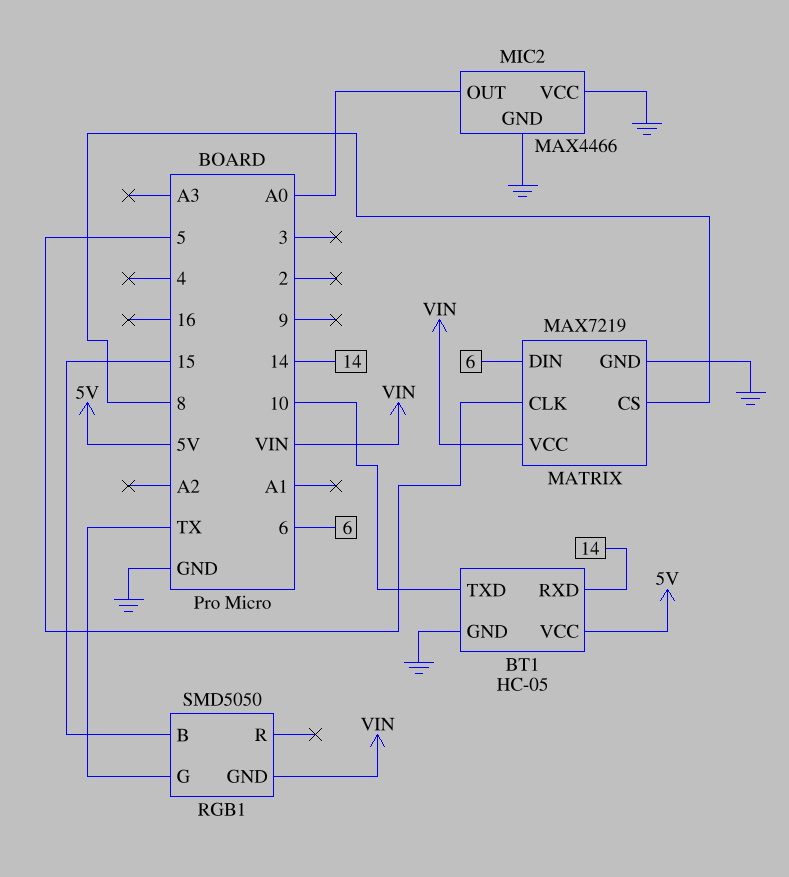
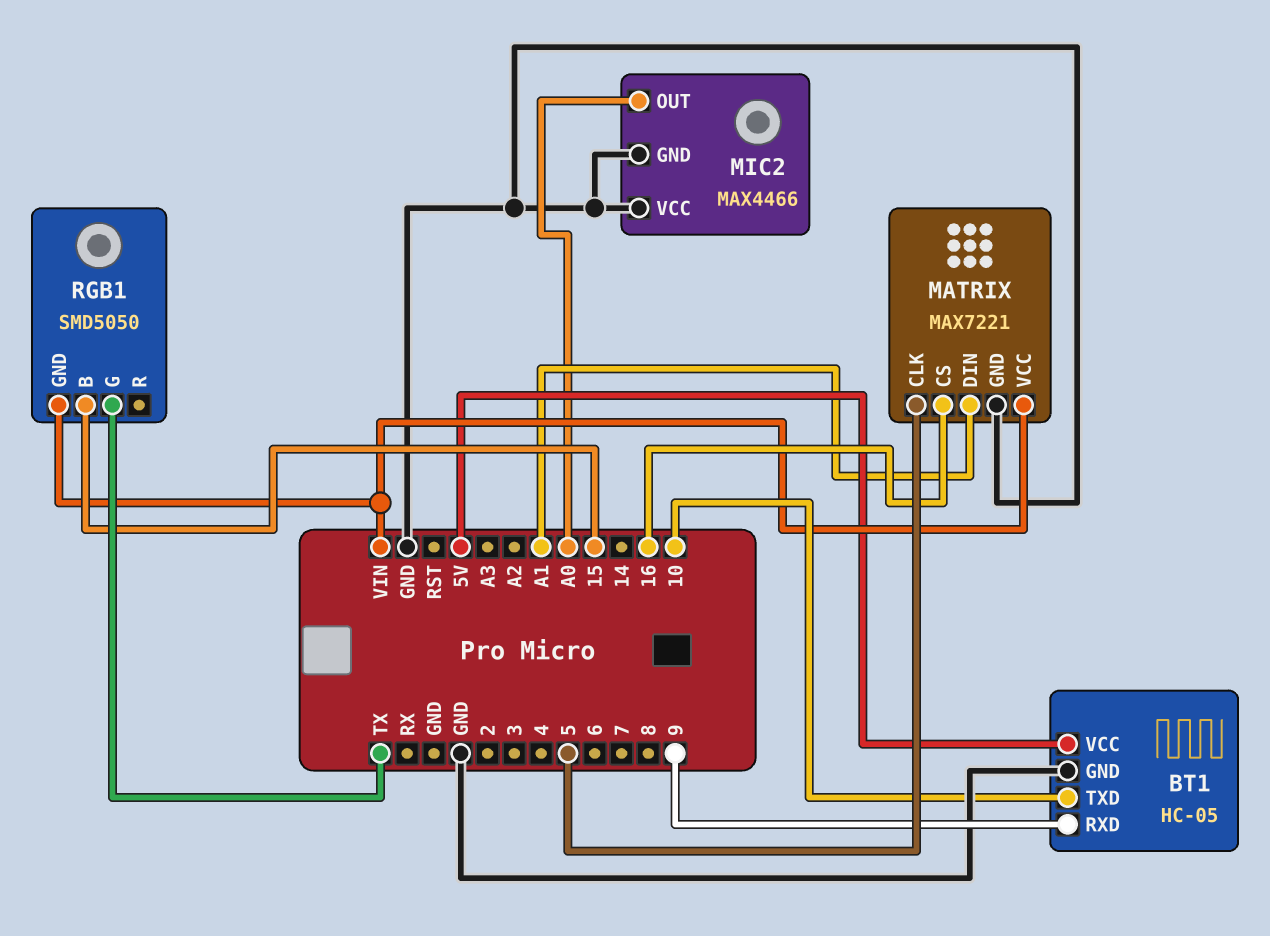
BT1 pin RXD: 14 -> 9
MATRIX: MAX7219 -> MAX7221
MATRIX pin CS: 8 -> 16
MATRIX pin DIN: 6 -> A1

